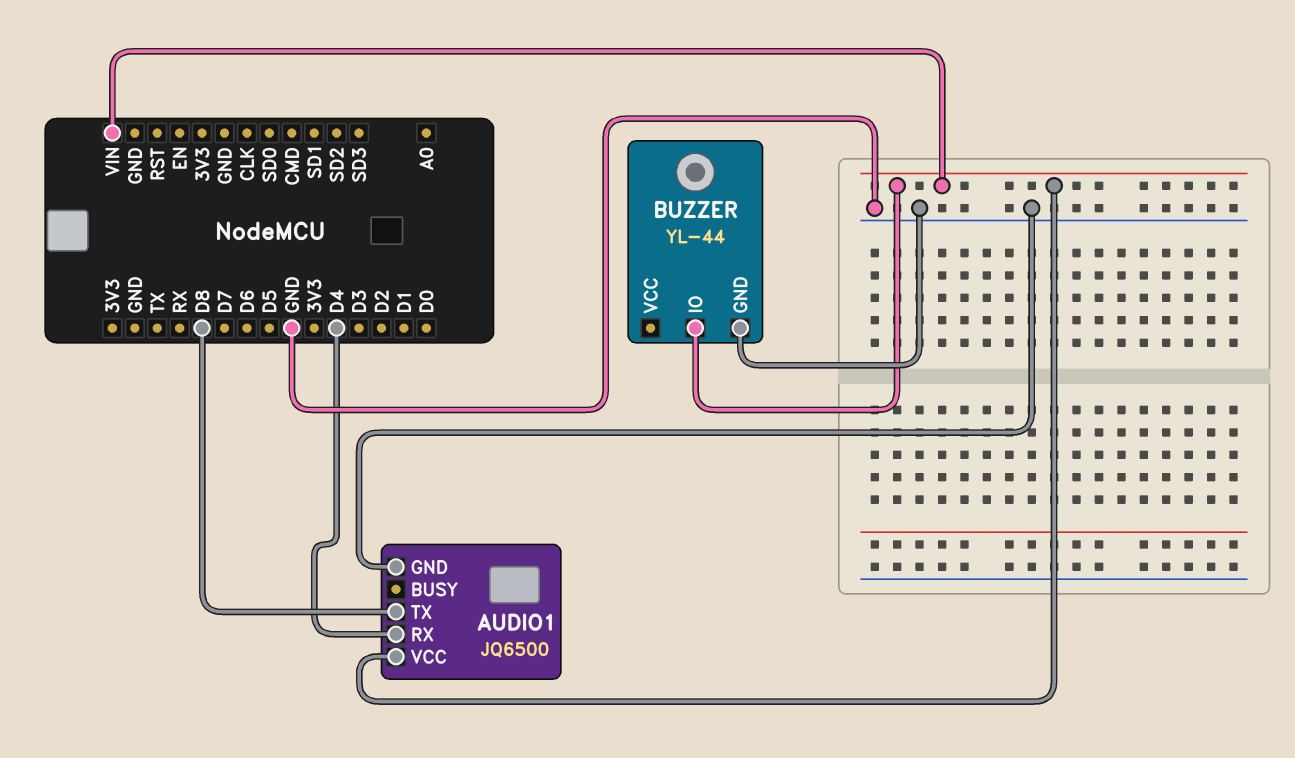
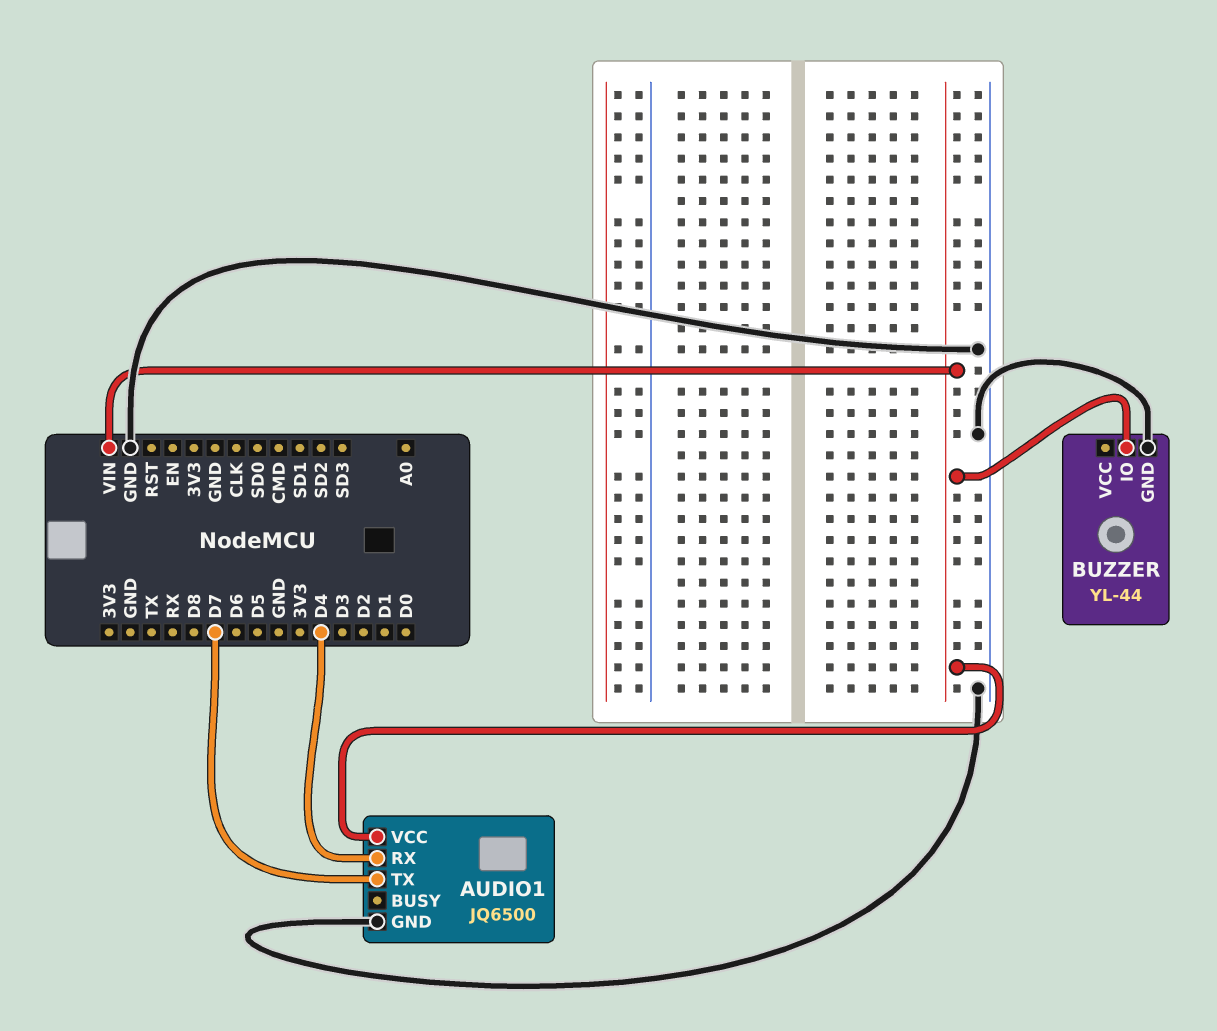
AUDIO1 pin TX: D8 -> D7

